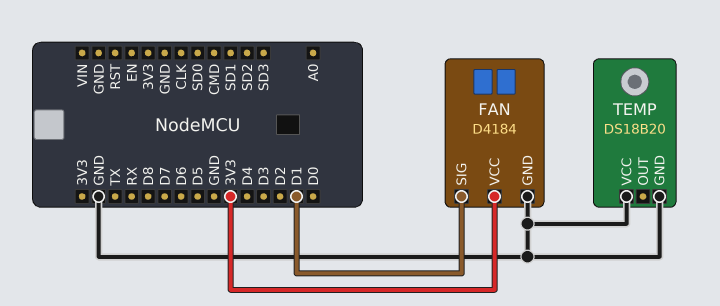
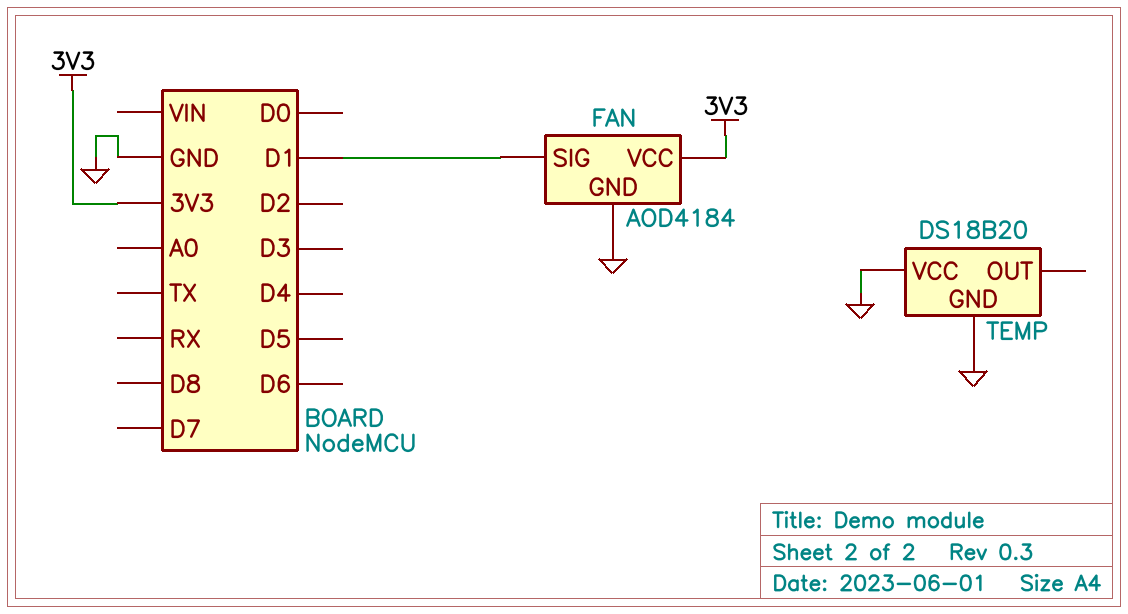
FAN: D4184 -> AOD4184

